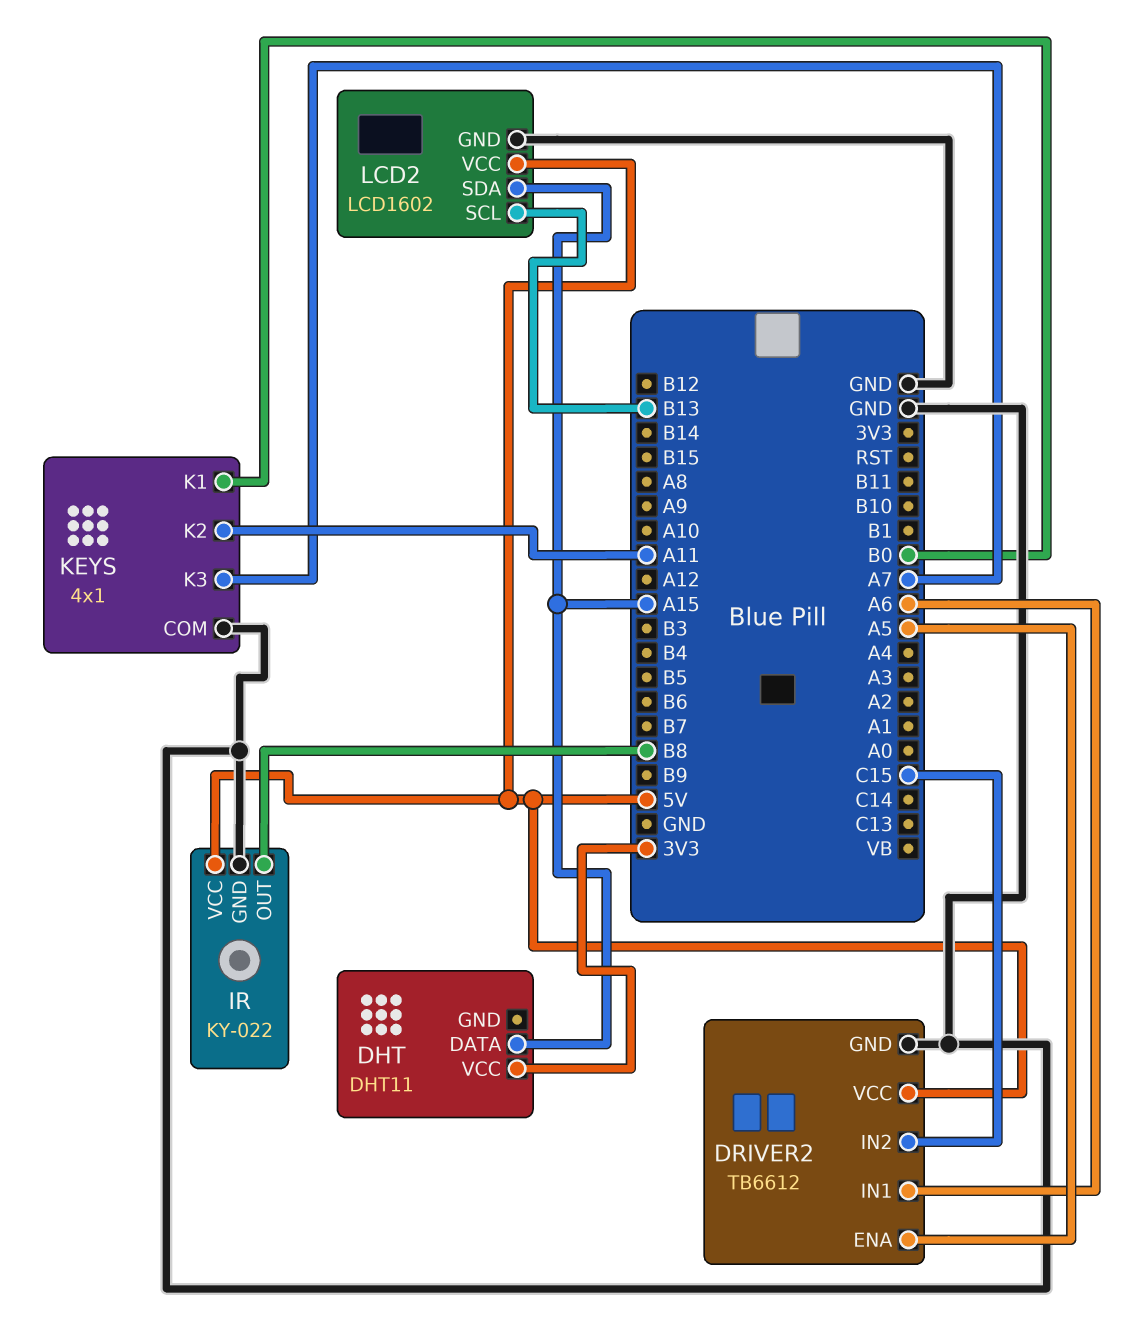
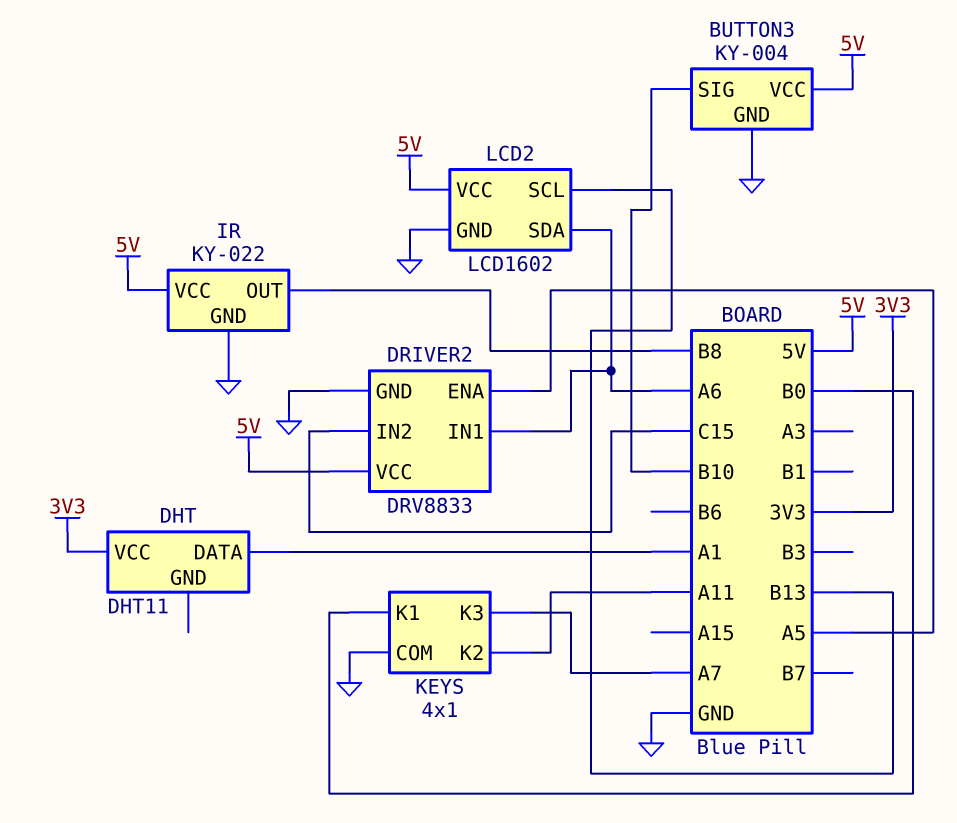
BUTTON3: none -> KY-004
BUTTON3 pin GND: none -> GND
BUTTON3 pin SIG: none -> B10
BUTTON3 pin VCC: none -> 5V
DHT pin DATA: A15 -> A1
DRIVER2: TB6612 -> DRV8833
LCD2 pin SDA: A15 -> A6

